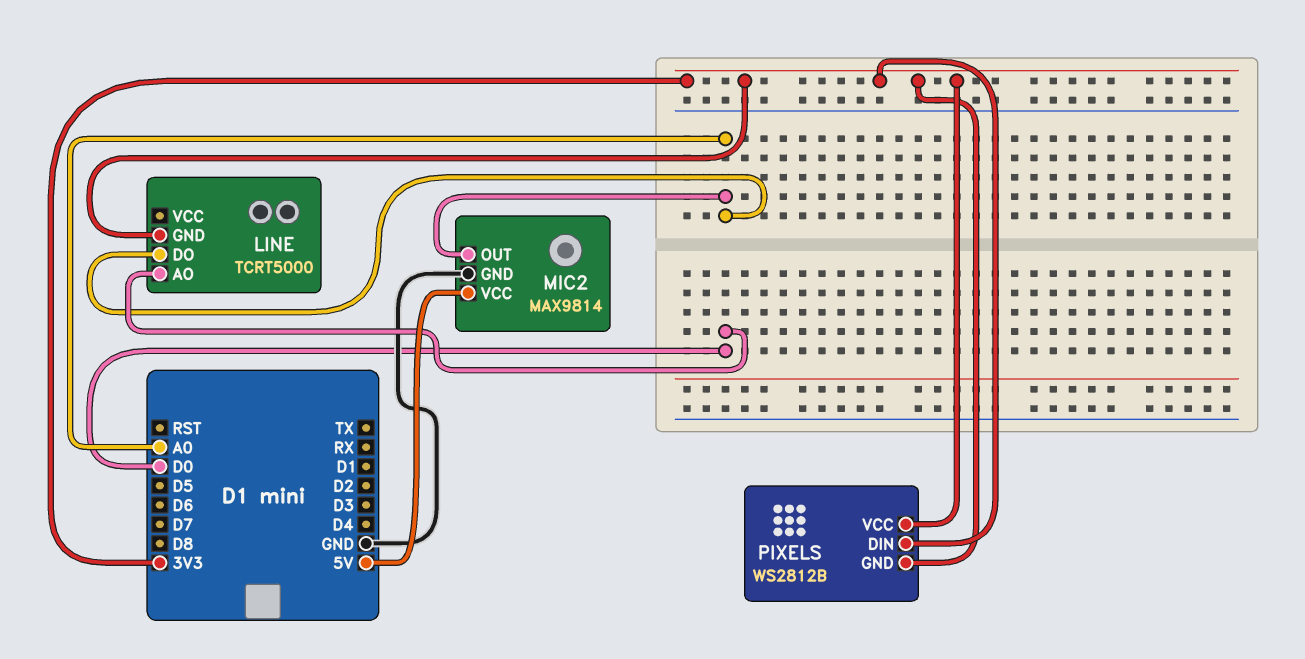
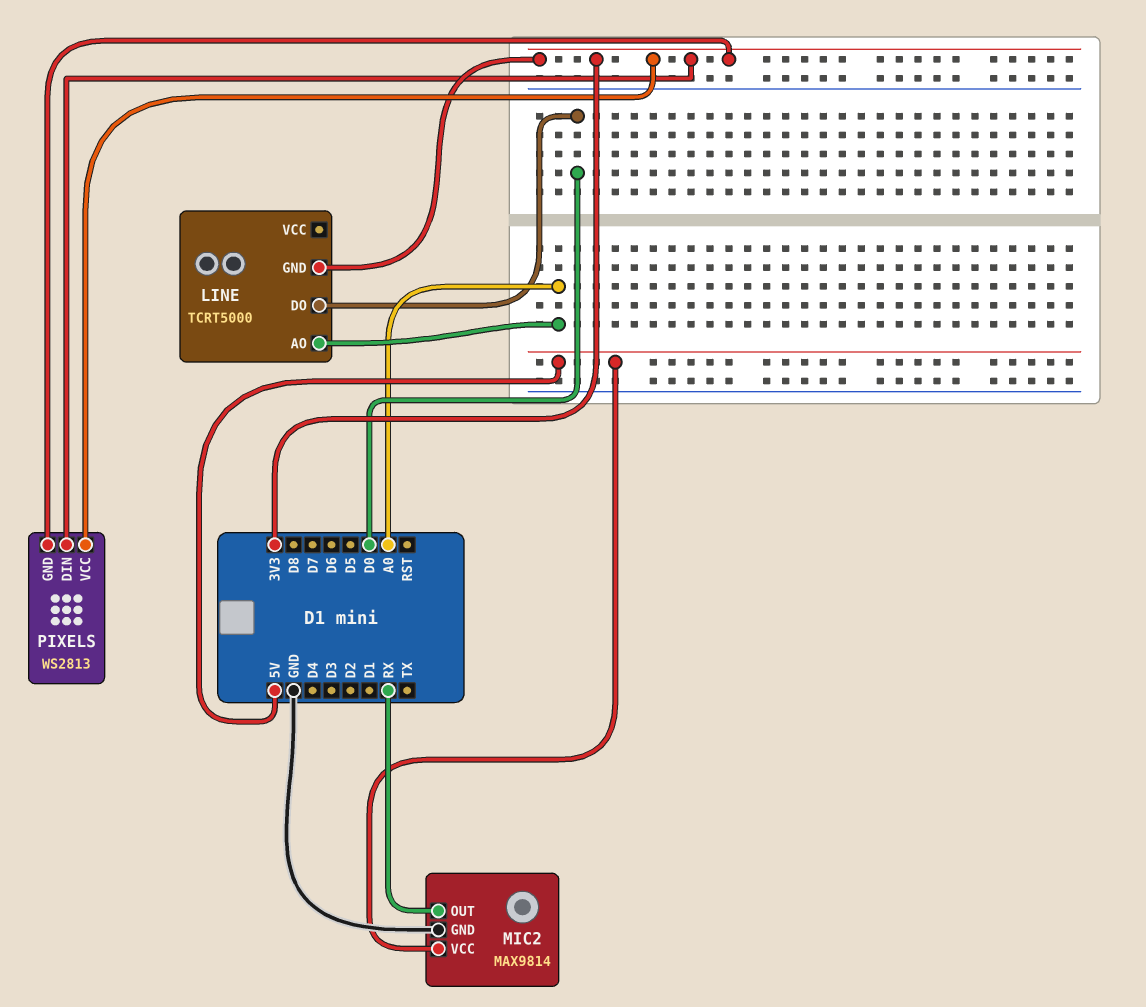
LINE pin AO: D0 -> A0
LINE pin DO: A0 -> D0
MIC2 pin OUT: A0 -> RX
PIXELS: WS2812B -> WS2813

